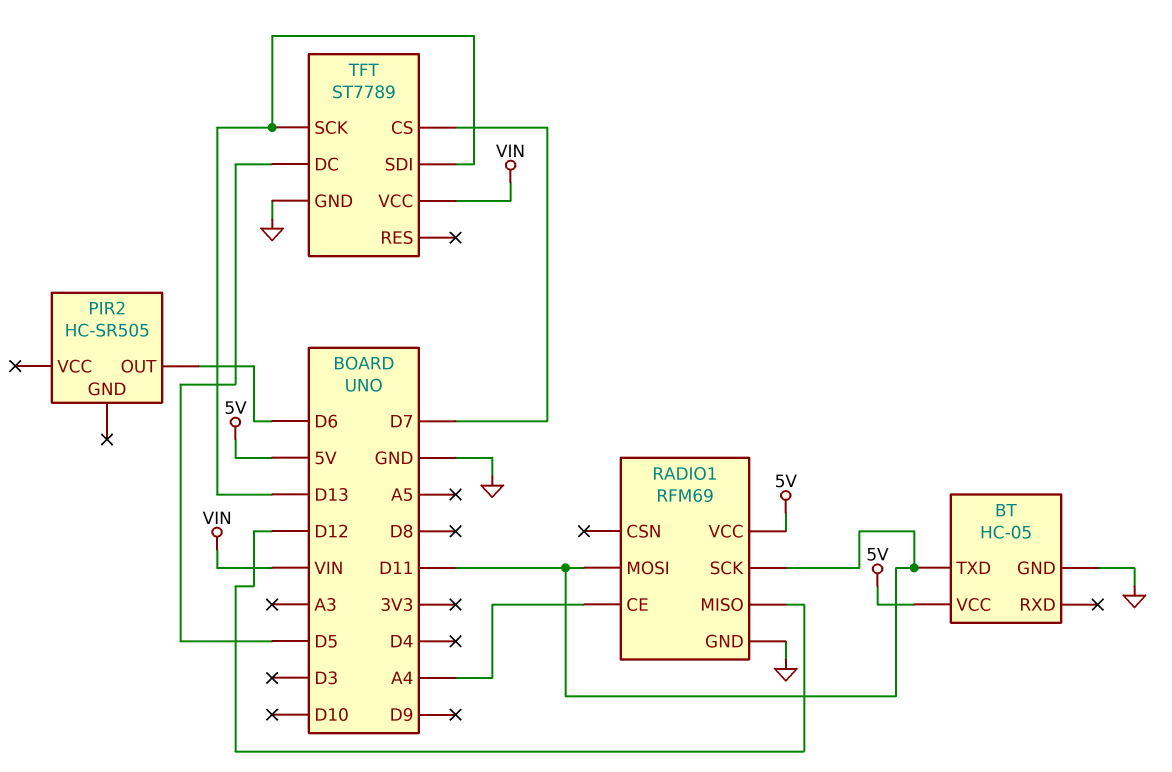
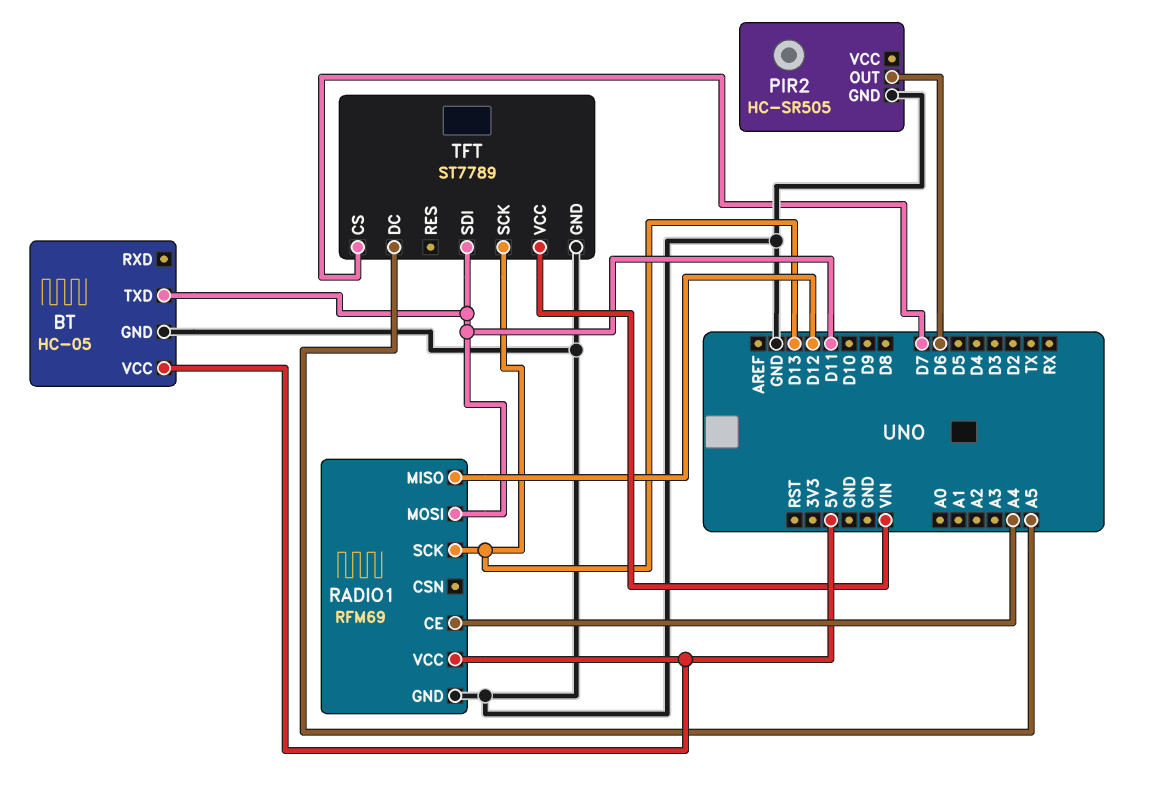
PIR2 pin GND: none -> GND
RADIO1 pin SCK: D11 -> D13
TFT pin DC: D5 -> A5
TFT pin SDI: D13 -> D11

